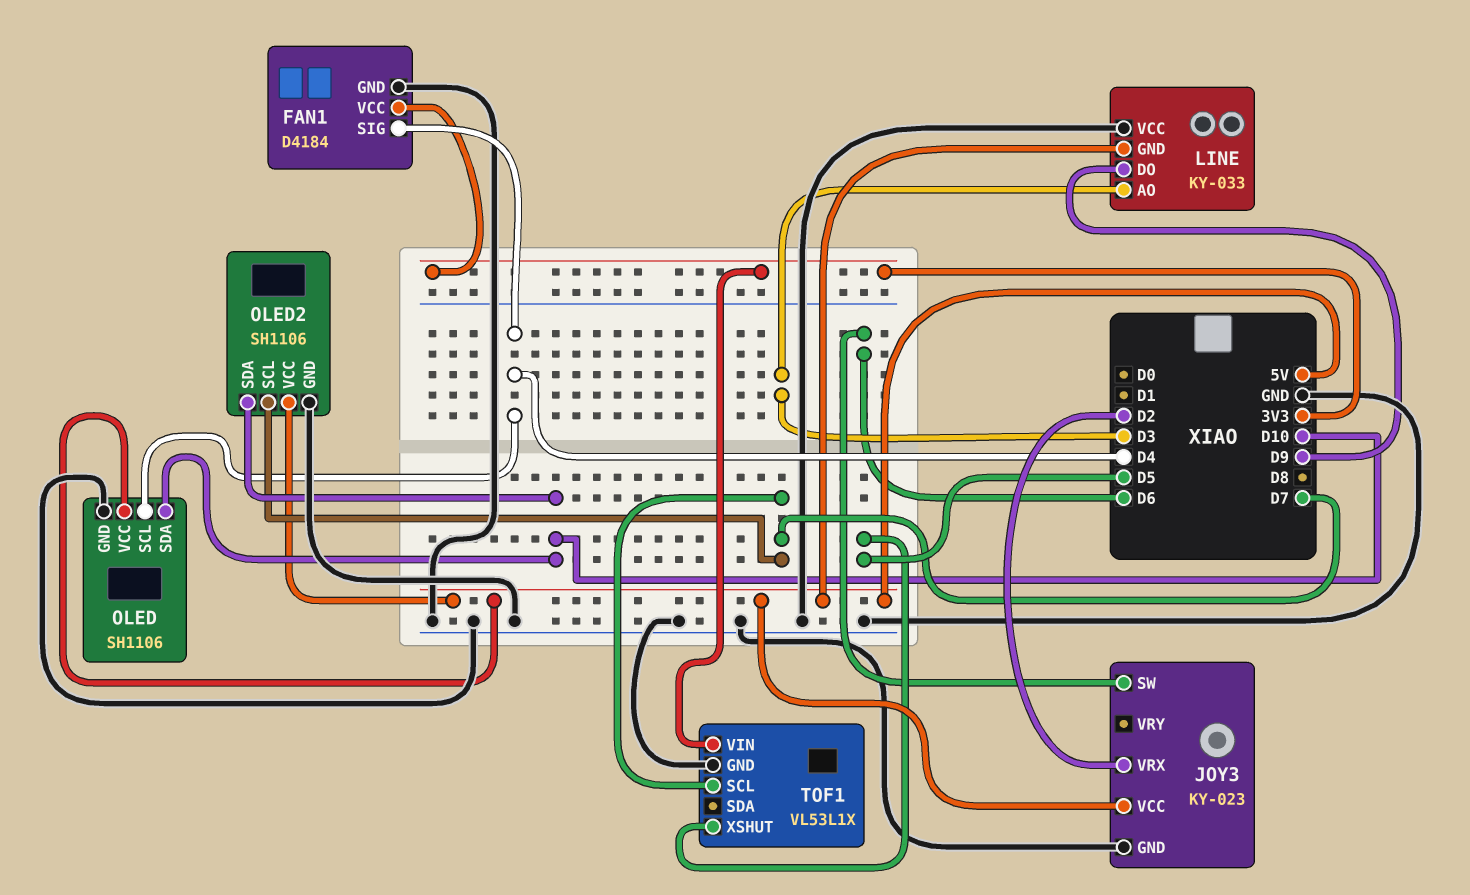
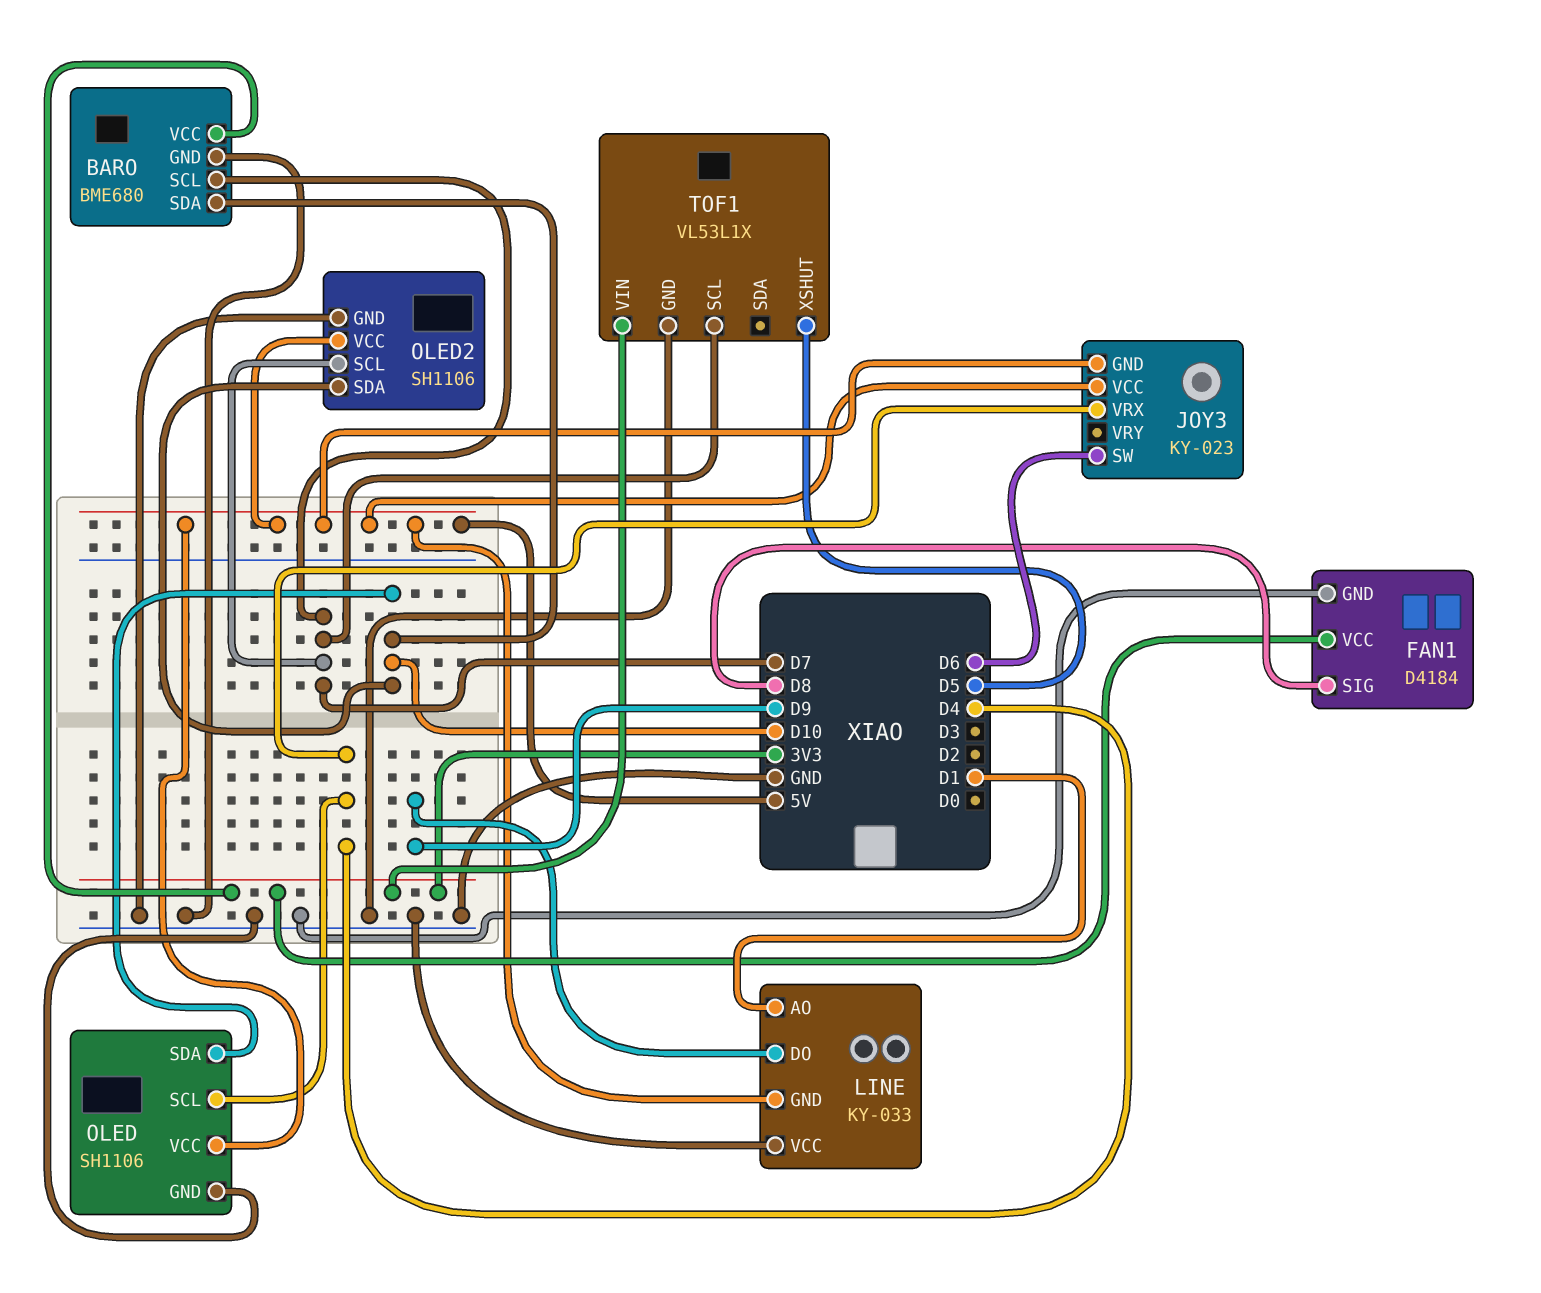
BARO: none -> BME680
BARO pin GND: none -> GND
BARO pin SCL: none -> D7
BARO pin SDA: none -> D10
BARO pin VCC: none -> 3V3
FAN1 pin SIG: D4 -> D8
JOY3 pin GND: GND -> 5V
JOY3 pin VRX: D2 -> D4
LINE pin AO: D3 -> D1

